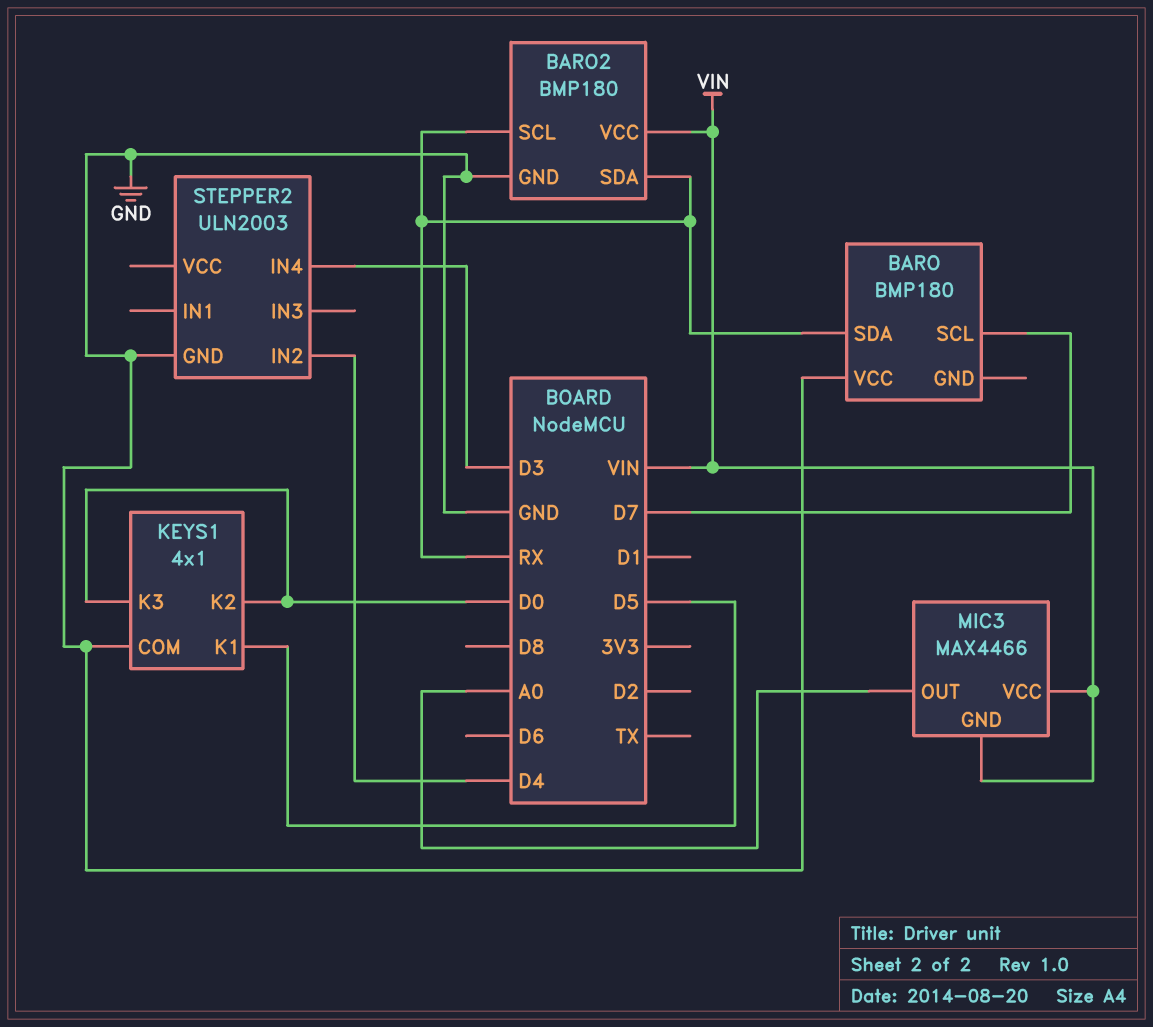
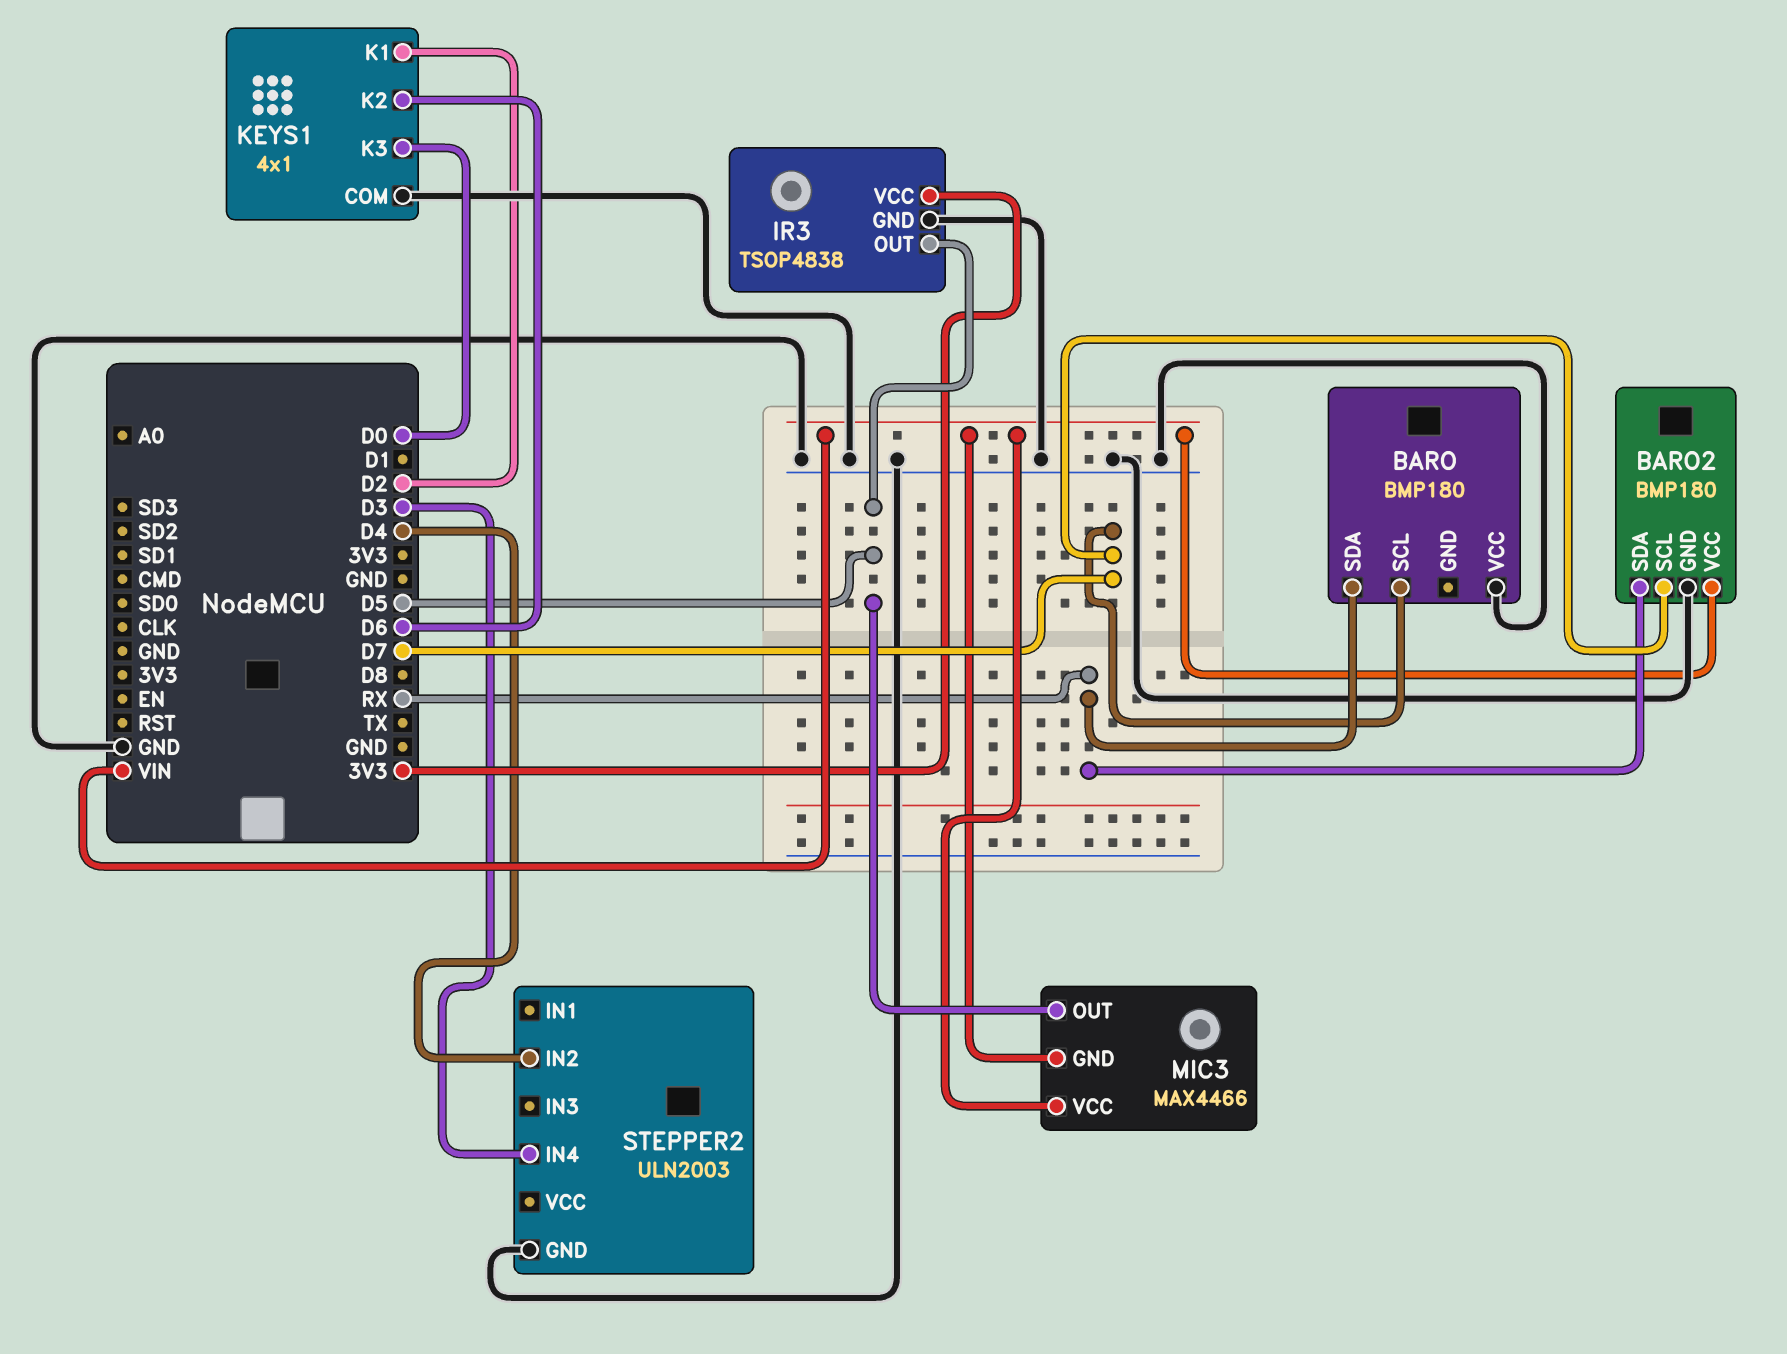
BARO2 pin SCL: RX -> D7
IR3: none -> TSOP4838
IR3 pin GND: none -> GND
IR3 pin OUT: none -> D5
IR3 pin VCC: none -> 3V3
KEYS1 pin K1: D5 -> D2
KEYS1 pin K2: D0 -> D6
MIC3 pin OUT: A0 -> D5

